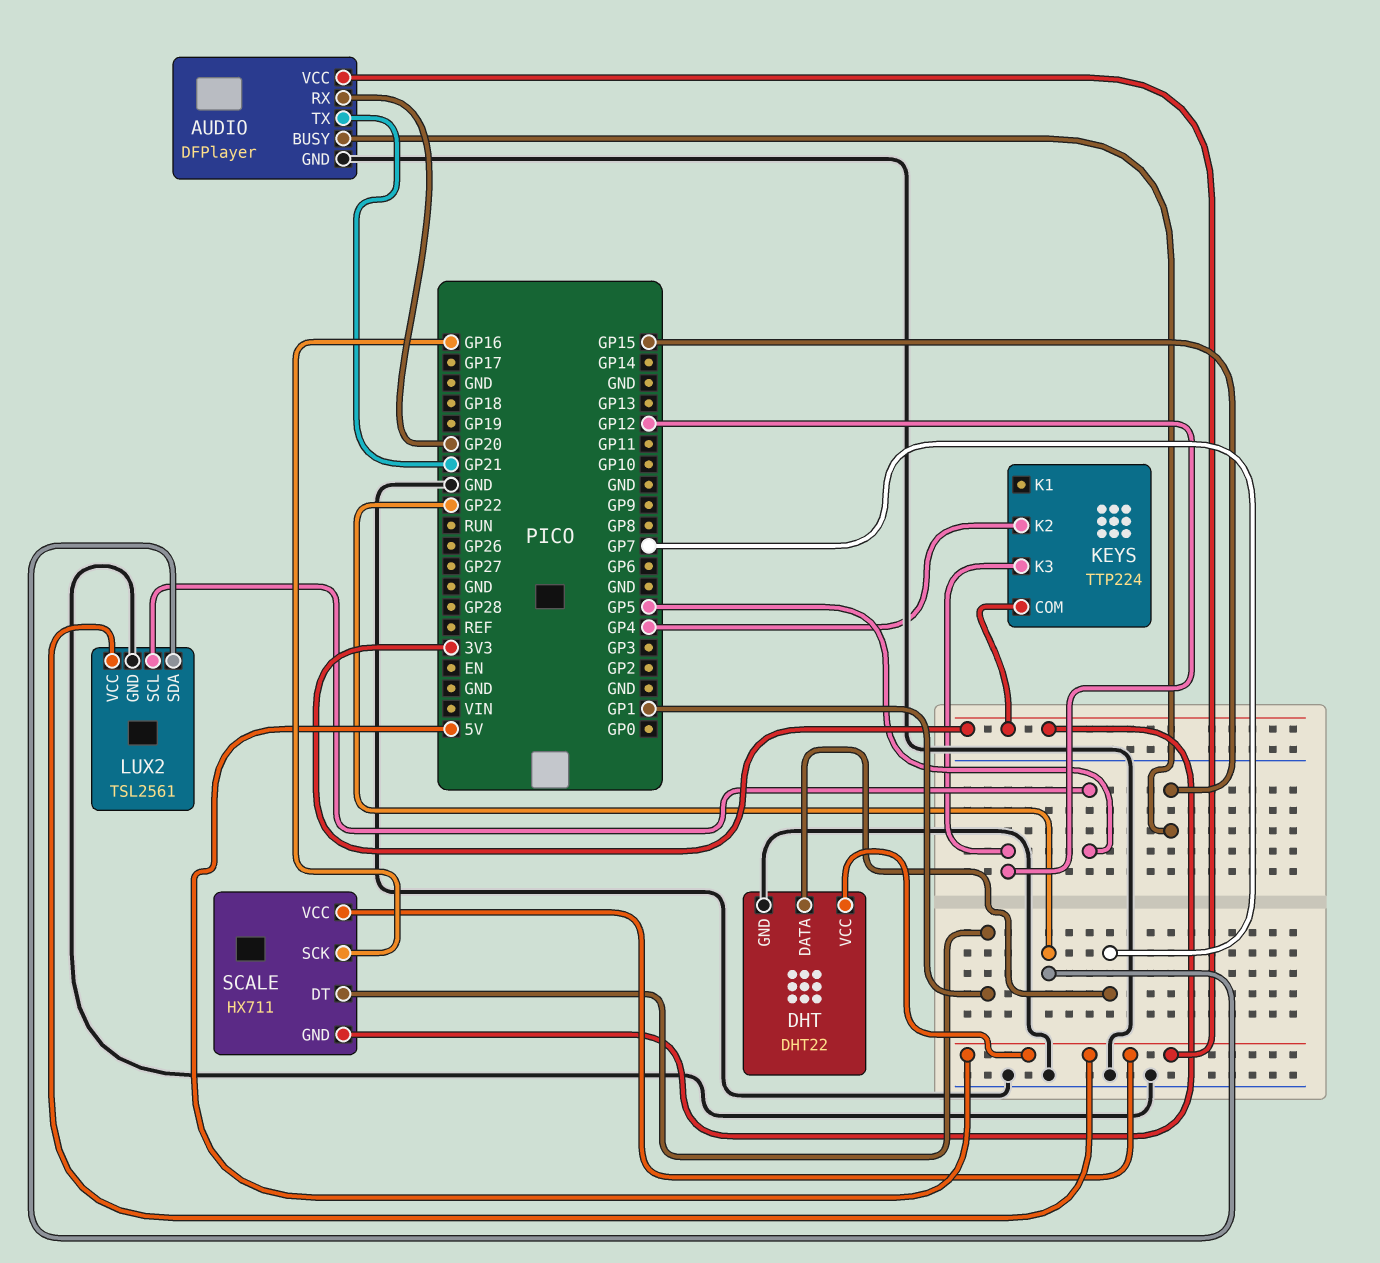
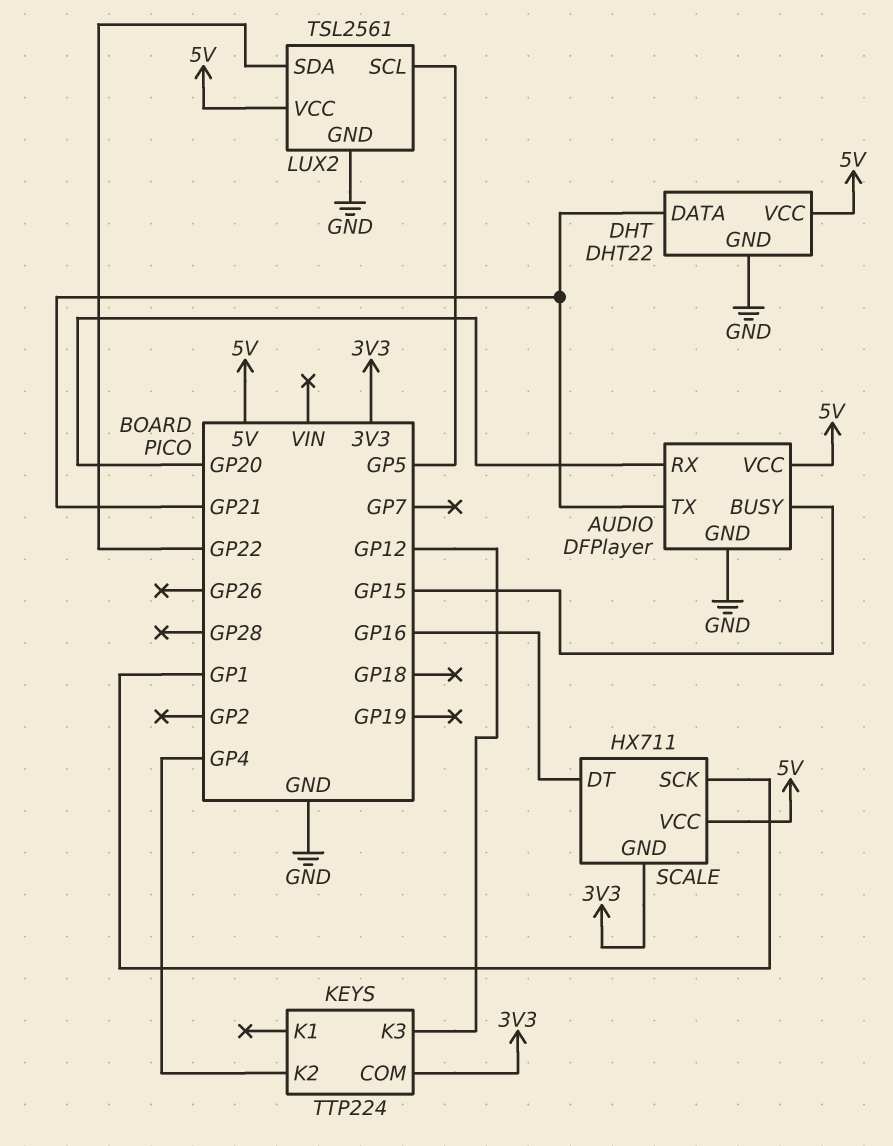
DHT pin DATA: GP7 -> GP21
SCALE pin DT: GP1 -> GP16
SCALE pin SCK: GP16 -> GP1

